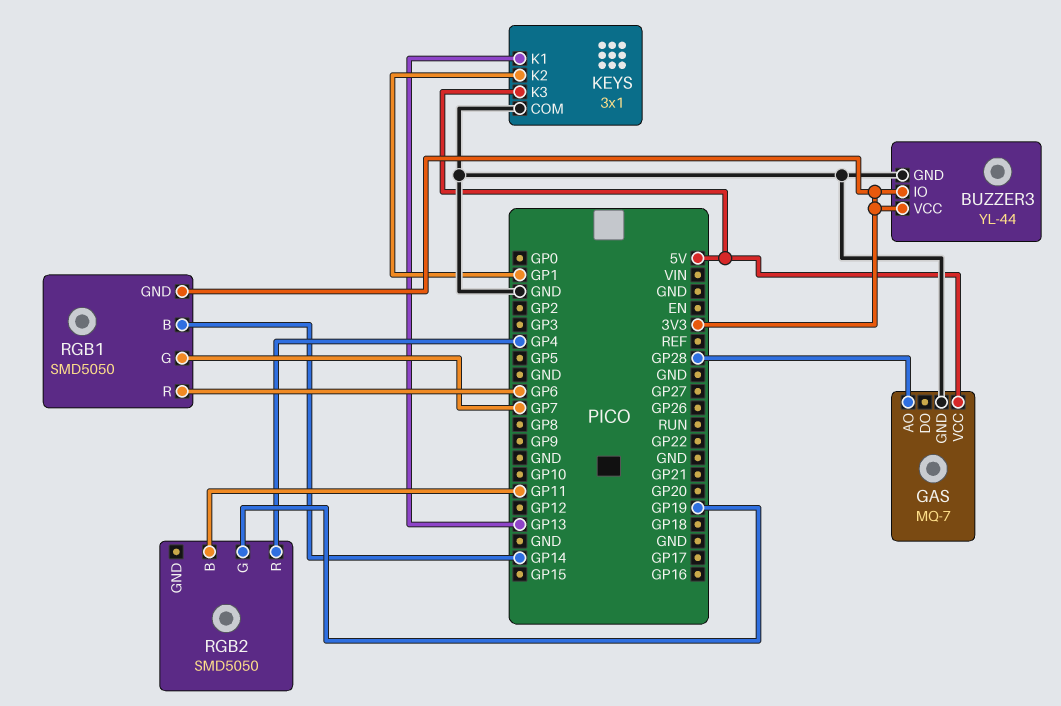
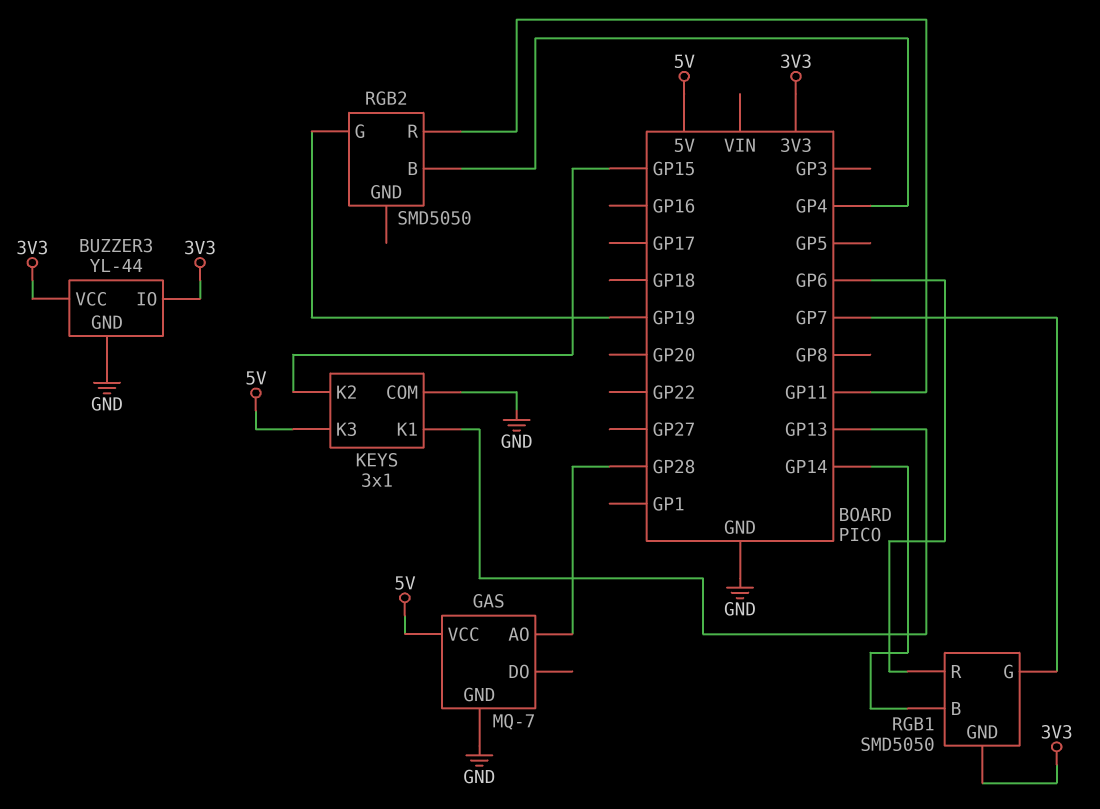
KEYS pin K2: GP1 -> GP15
RGB2 pin B: GP11 -> GP4
RGB2 pin R: GP4 -> GP11

